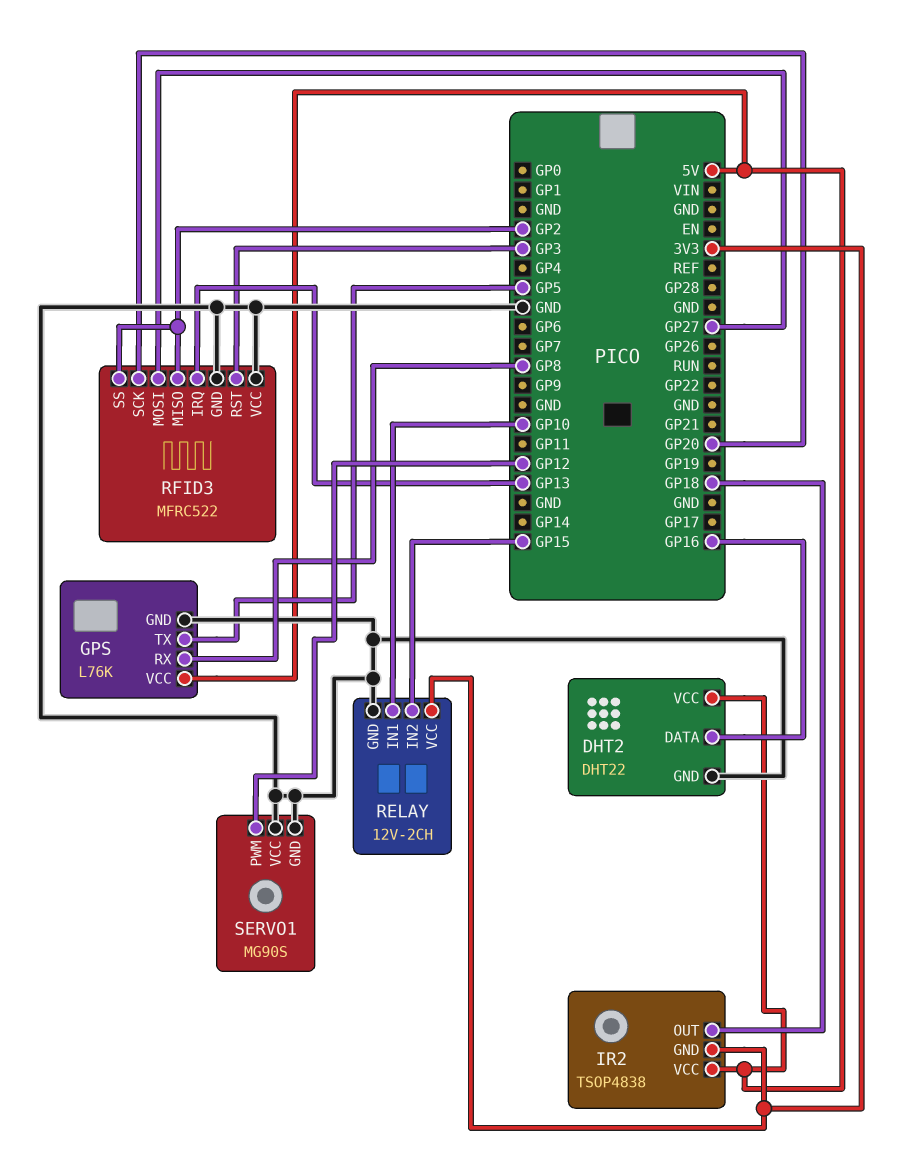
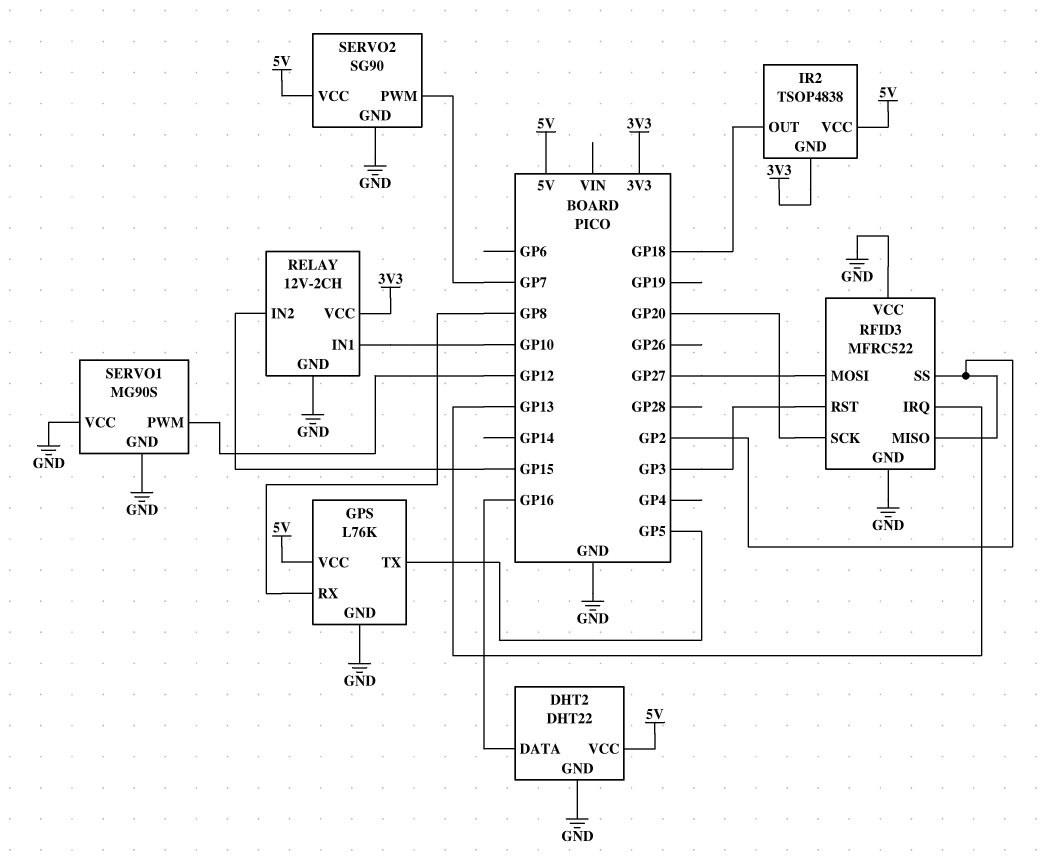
SERVO2: none -> SG90
SERVO2 pin GND: none -> GND
SERVO2 pin PWM: none -> GP7
SERVO2 pin VCC: none -> 5V

